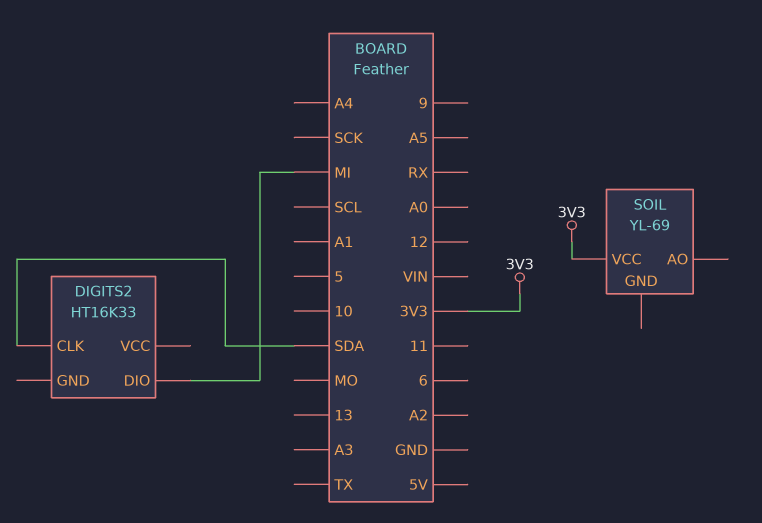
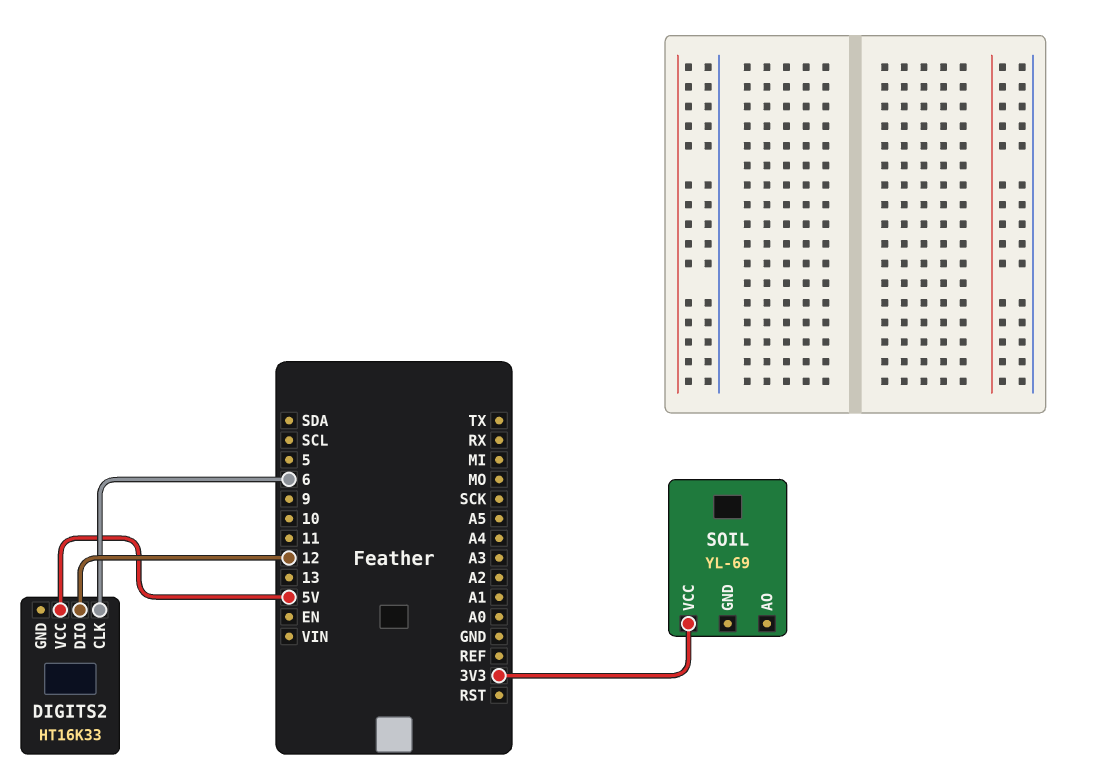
DIGITS2 pin CLK: SDA -> 6
DIGITS2 pin DIO: MI -> 12
DIGITS2 pin VCC: none -> 5V

